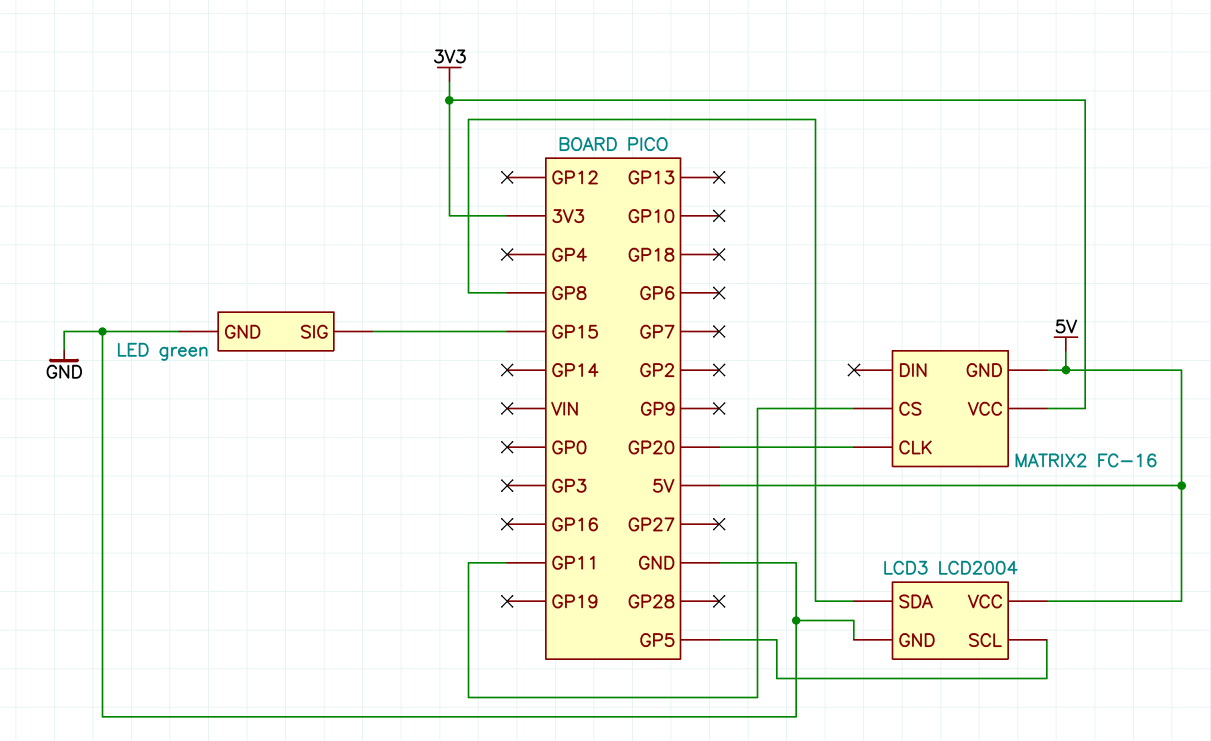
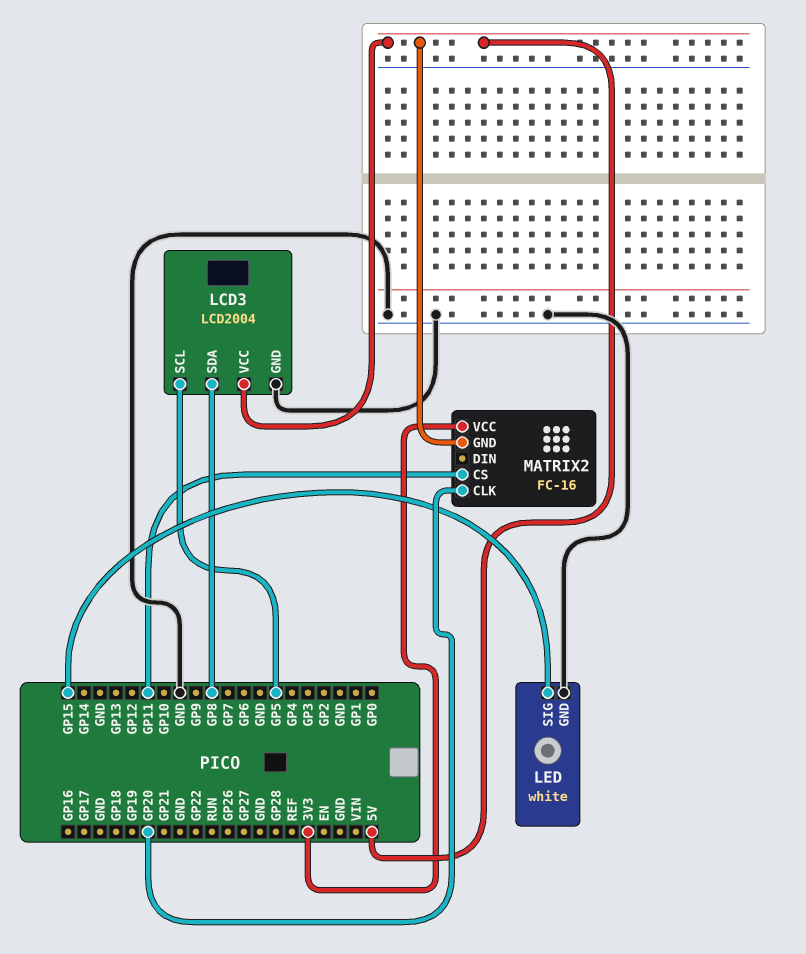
LED: green -> white

